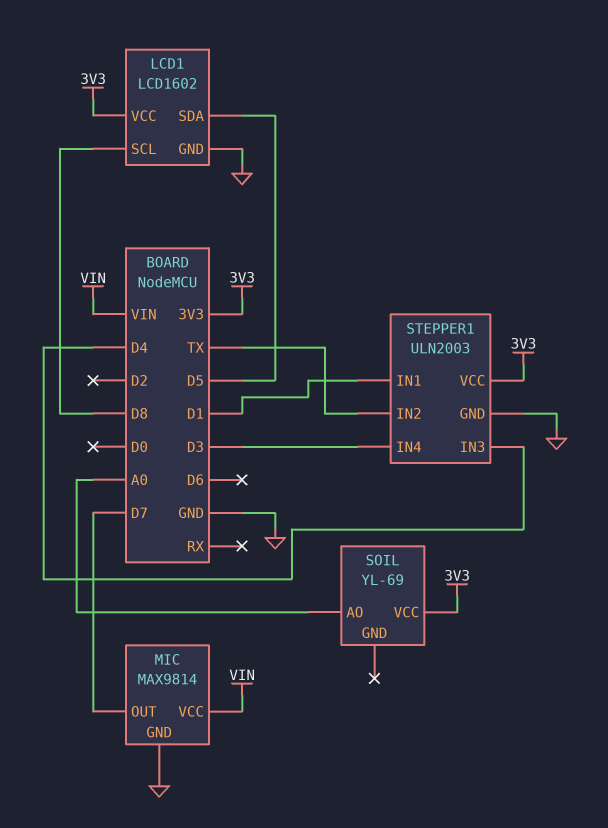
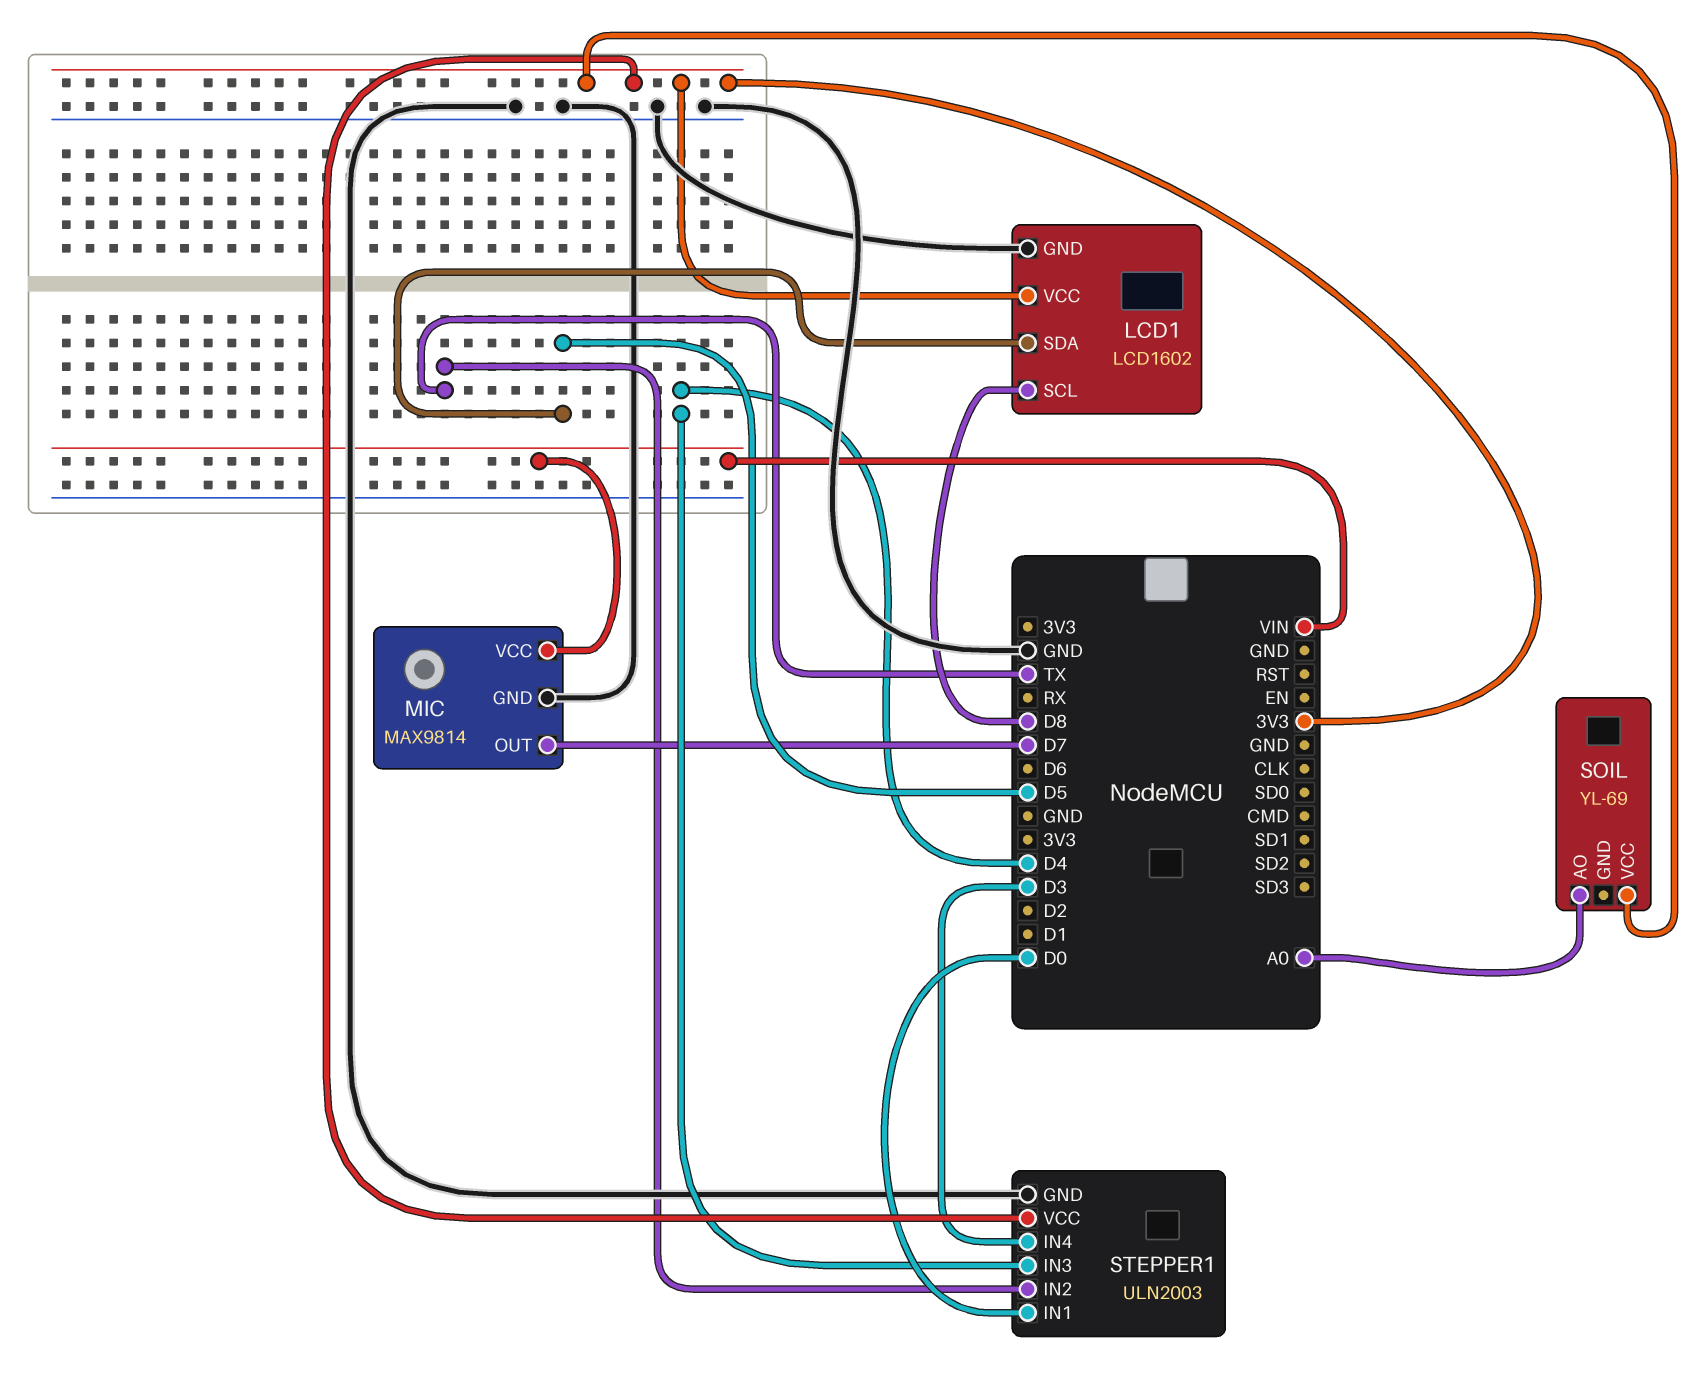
STEPPER1 pin IN1: D1 -> D0

